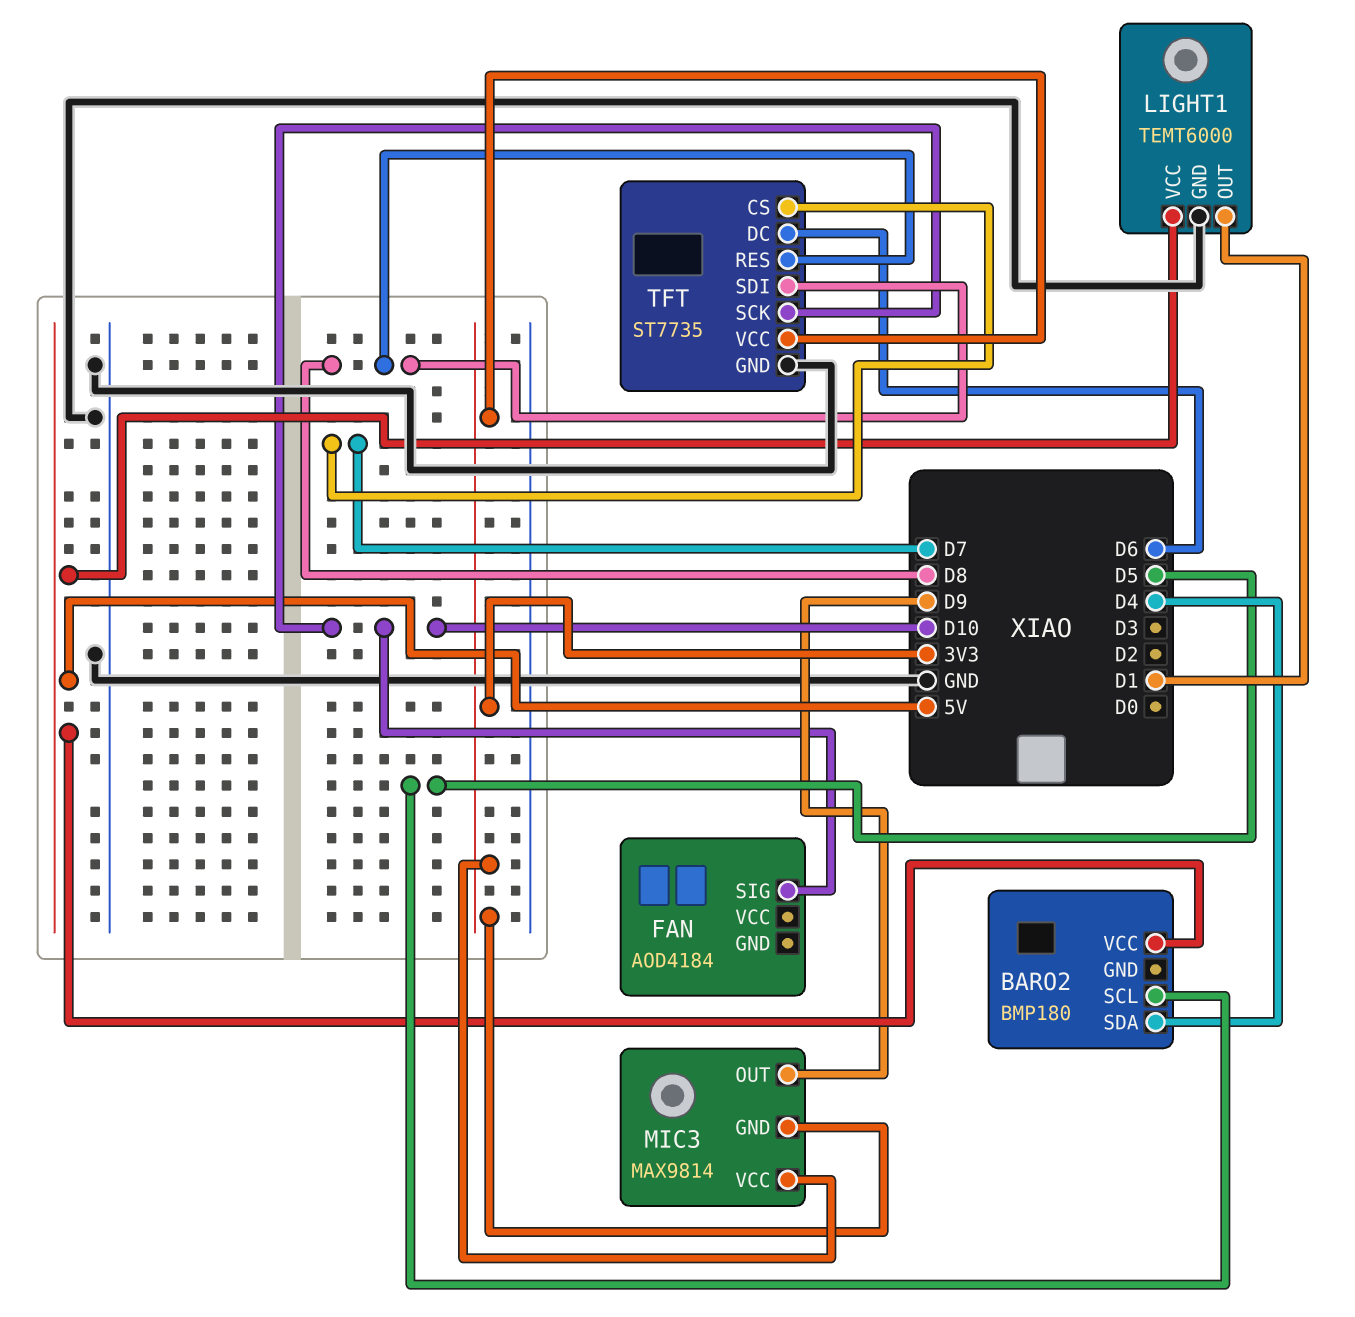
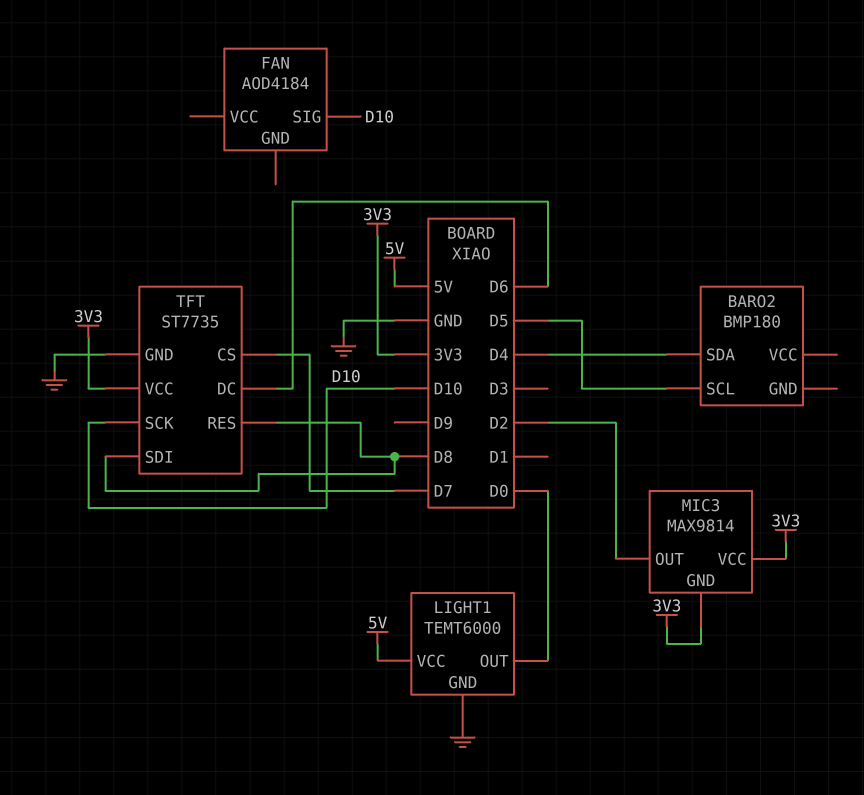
BARO2 pin VCC: 5V -> none
LIGHT1 pin OUT: D1 -> D0
MIC3 pin OUT: D9 -> D2

